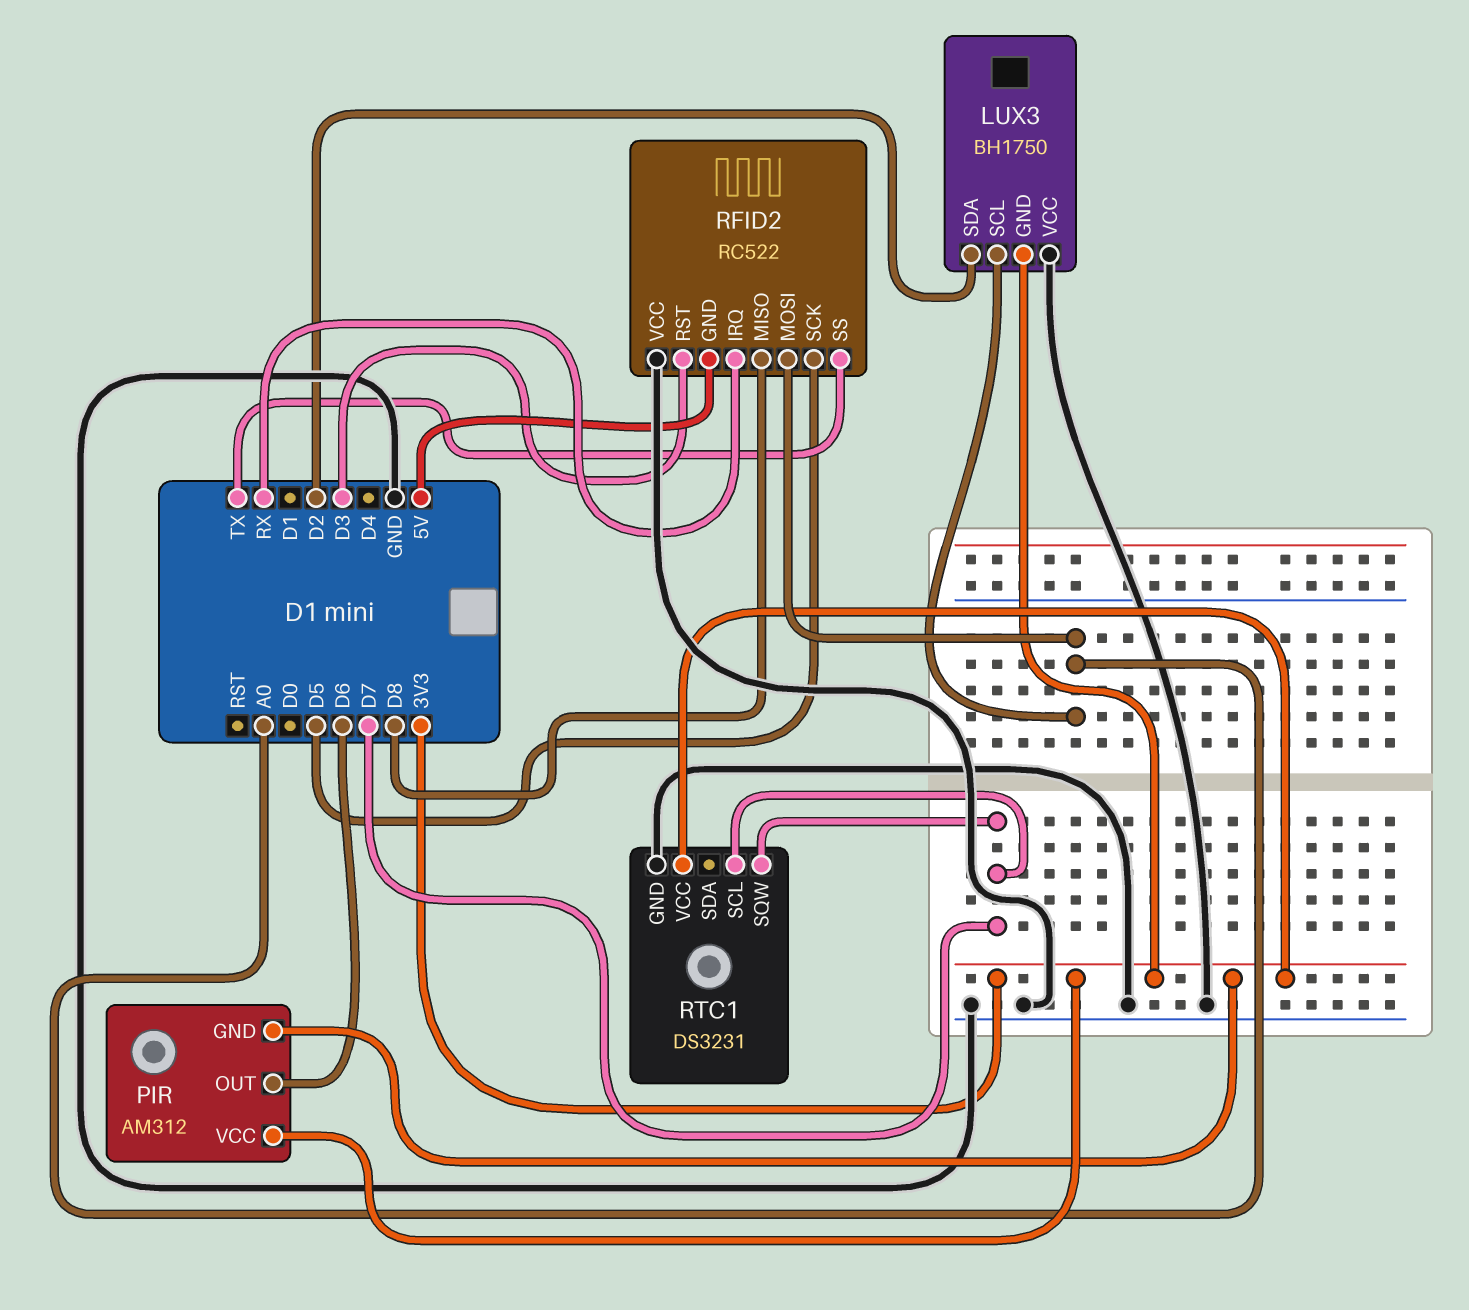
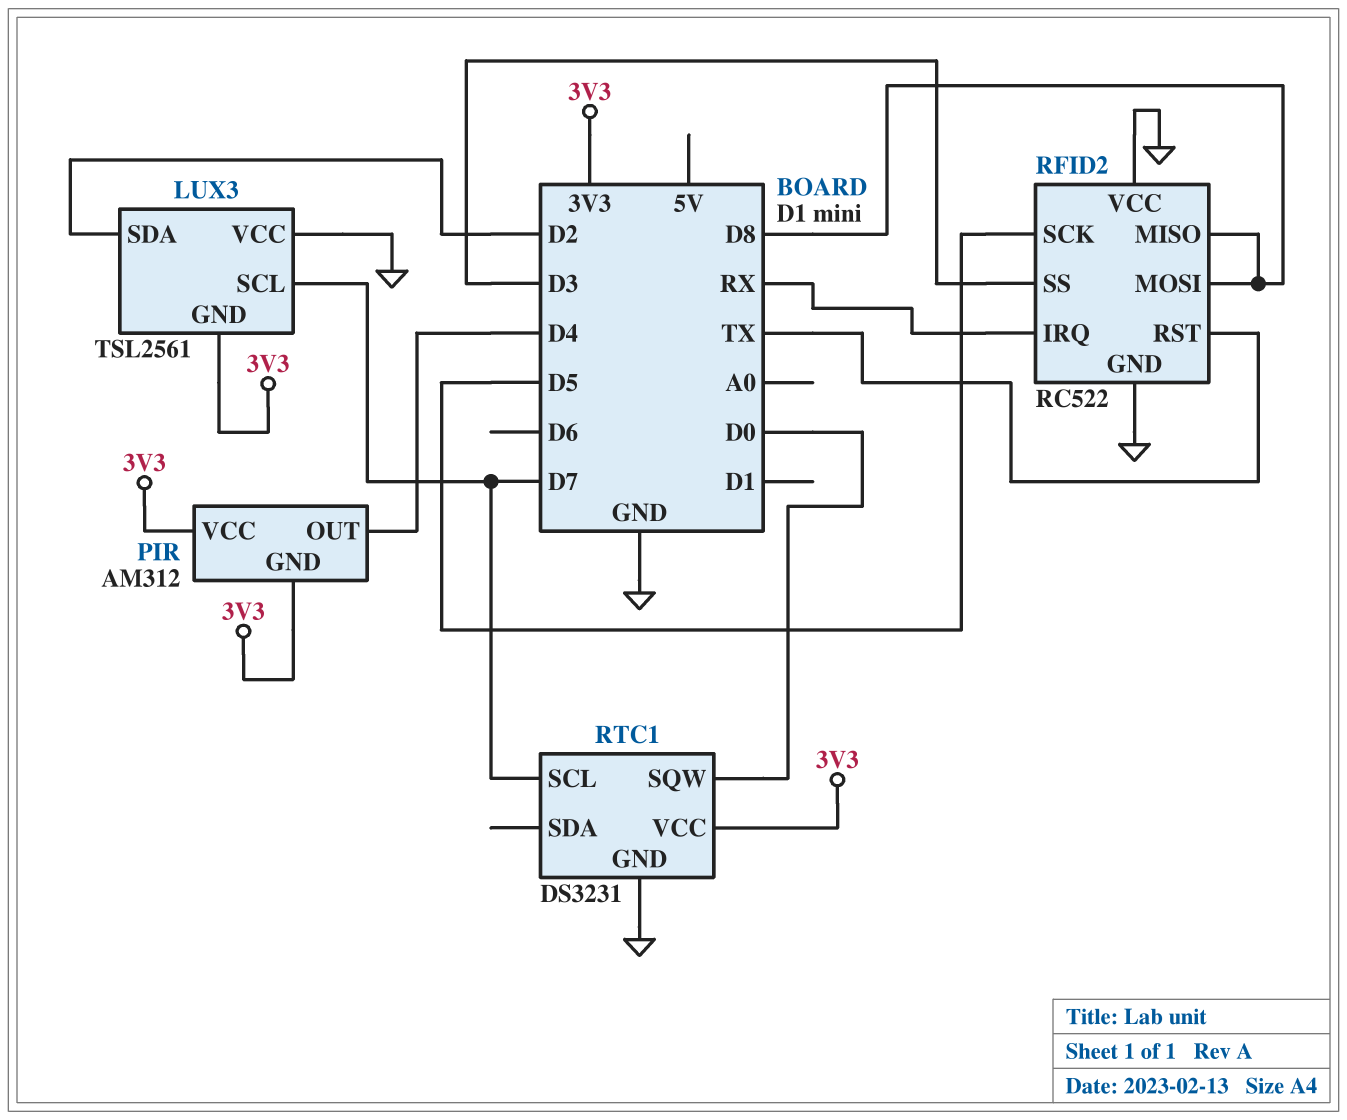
LUX3: BH1750 -> TSL2561
LUX3 pin SCL: A0 -> D7
PIR pin OUT: D6 -> D4
RFID2 pin GND: 5V -> GND
RFID2 pin MOSI: A0 -> D8
RFID2 pin RST: D3 -> TX
RFID2 pin SS: TX -> D3
RTC1 pin SQW: D7 -> D0

